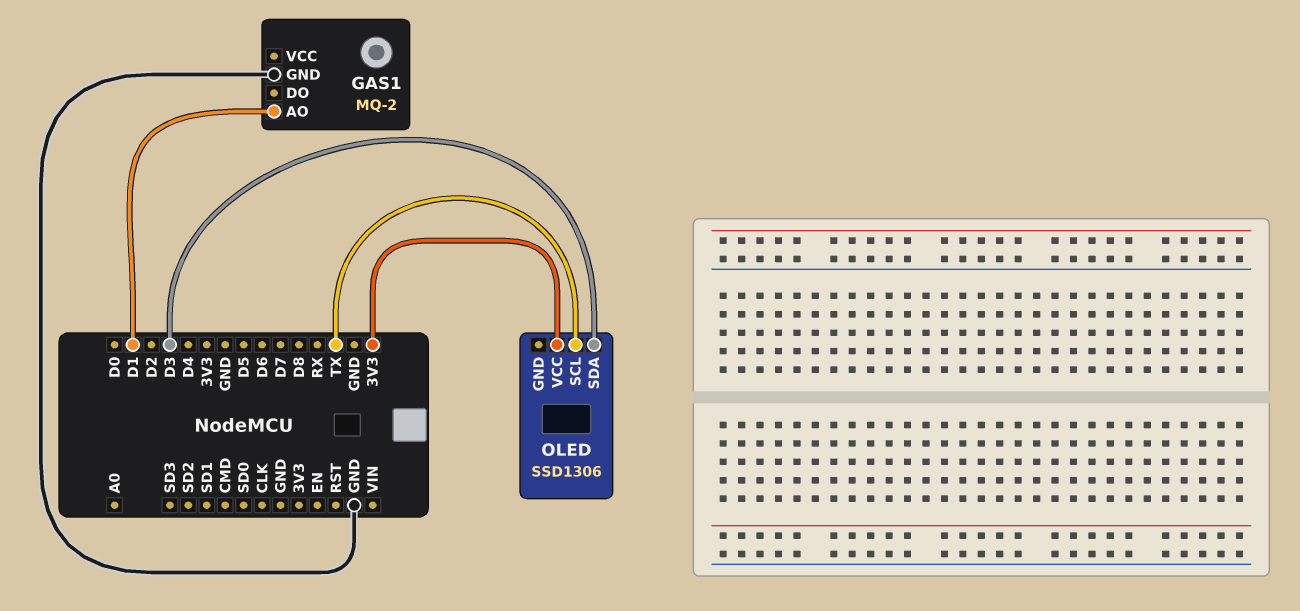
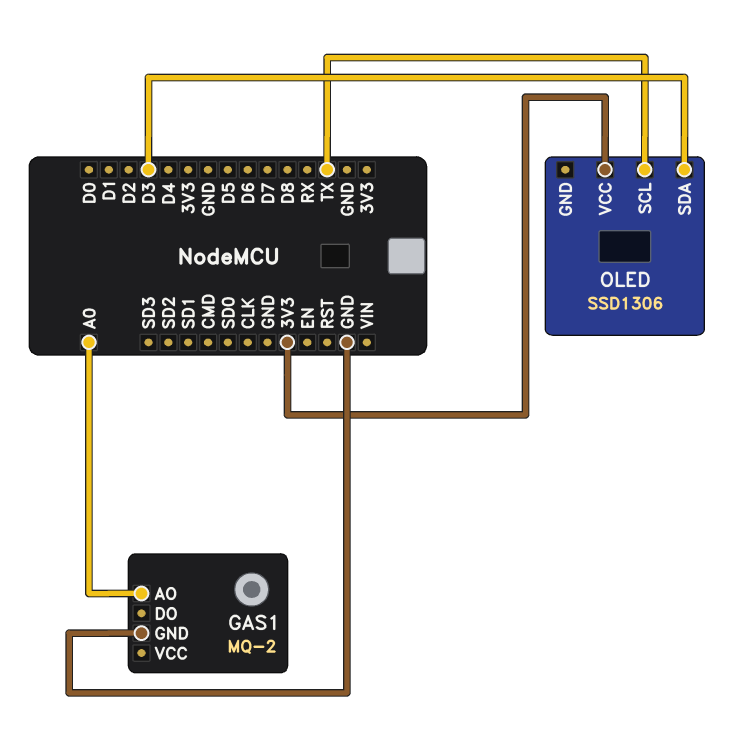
GAS1 pin AO: D1 -> A0

